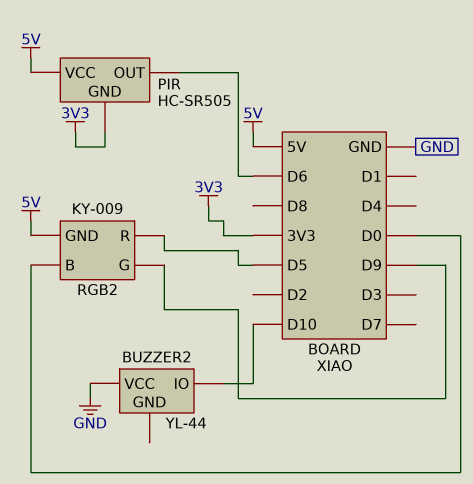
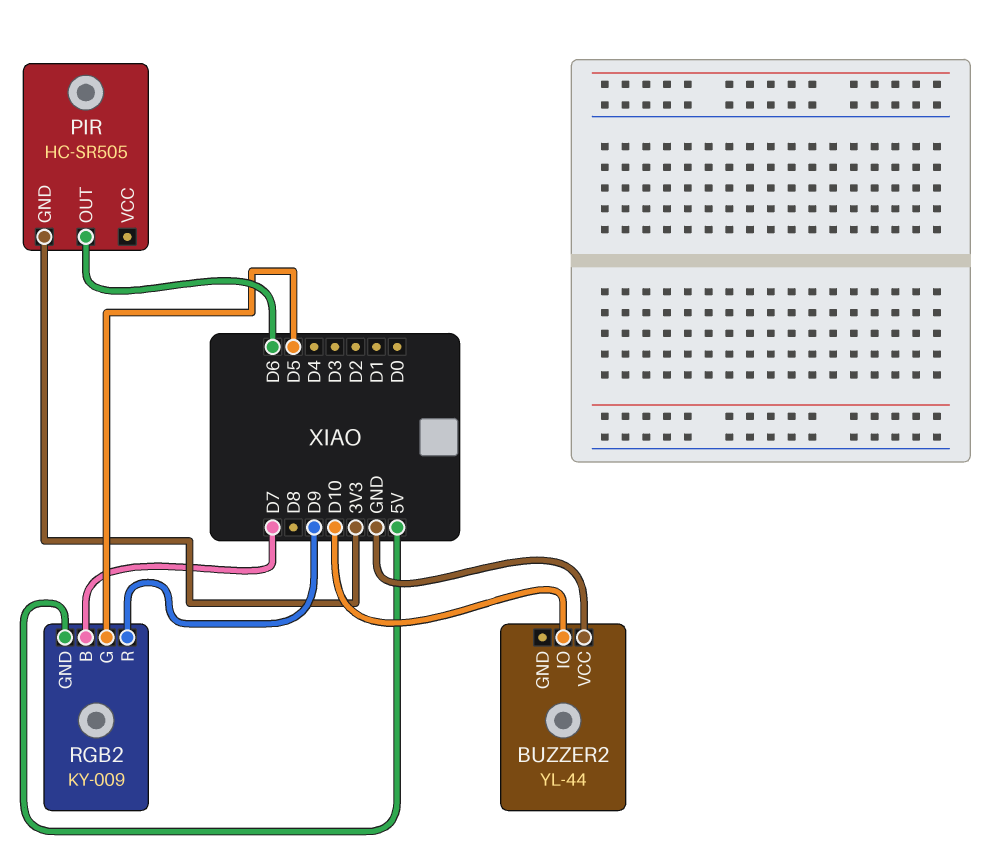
PIR pin VCC: 5V -> none
RGB2 pin B: D0 -> D7
RGB2 pin G: D9 -> D5
RGB2 pin R: D5 -> D9

